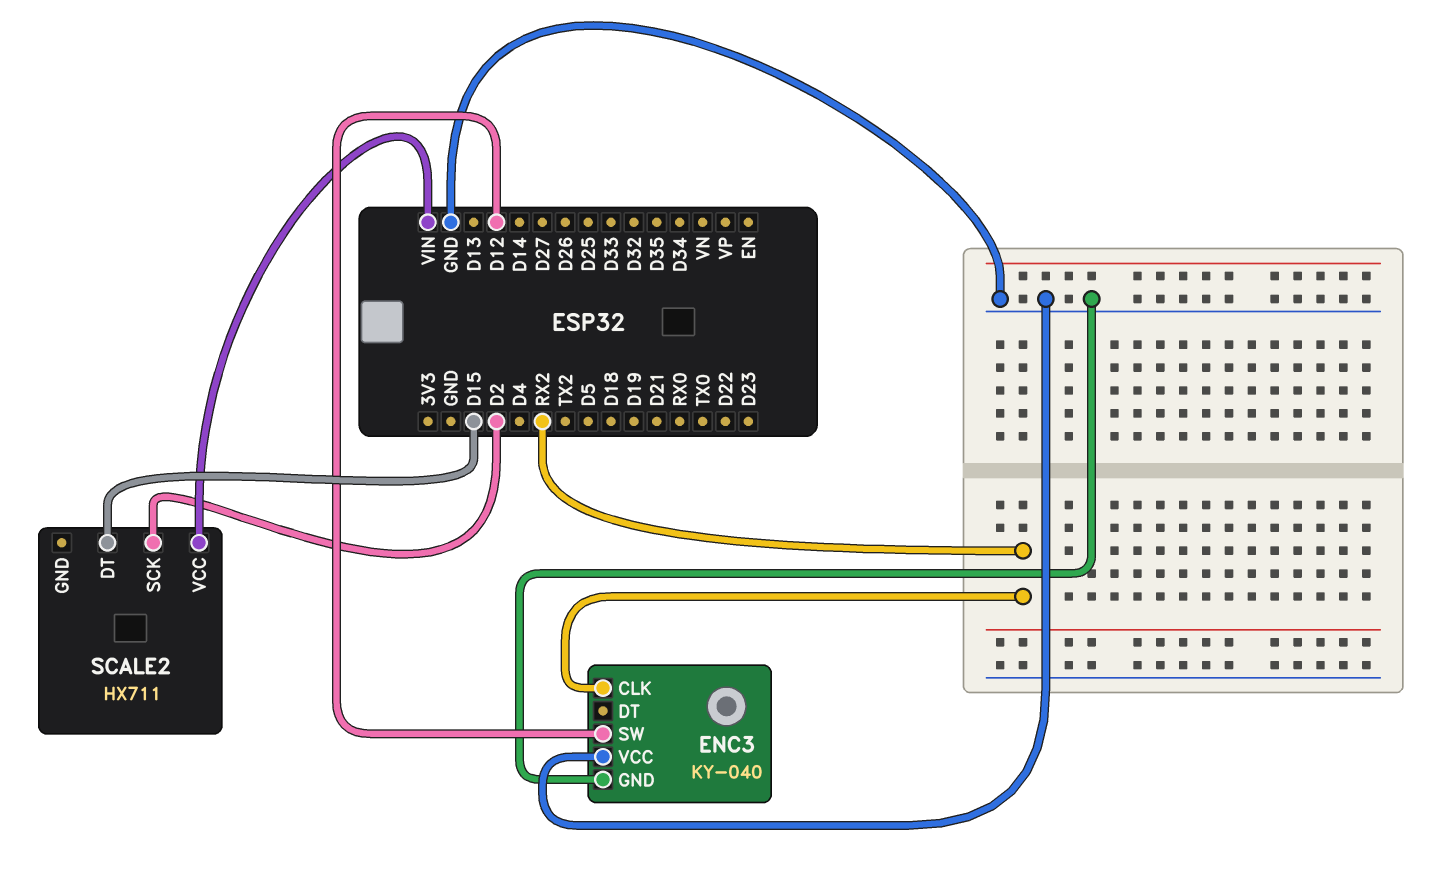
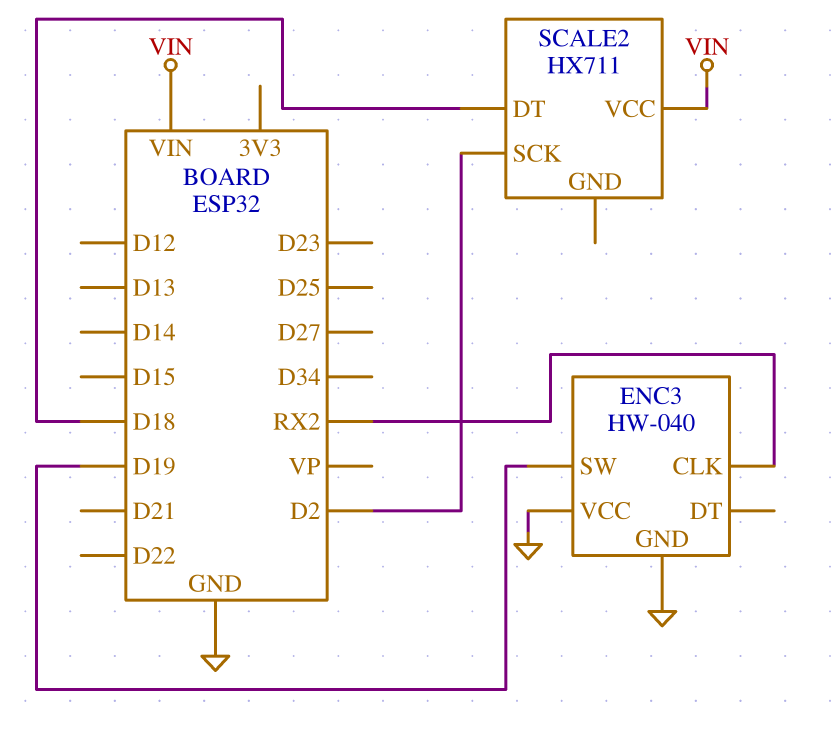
ENC3: KY-040 -> HW-040
ENC3 pin SW: D12 -> D19
SCALE2 pin DT: D15 -> D18

